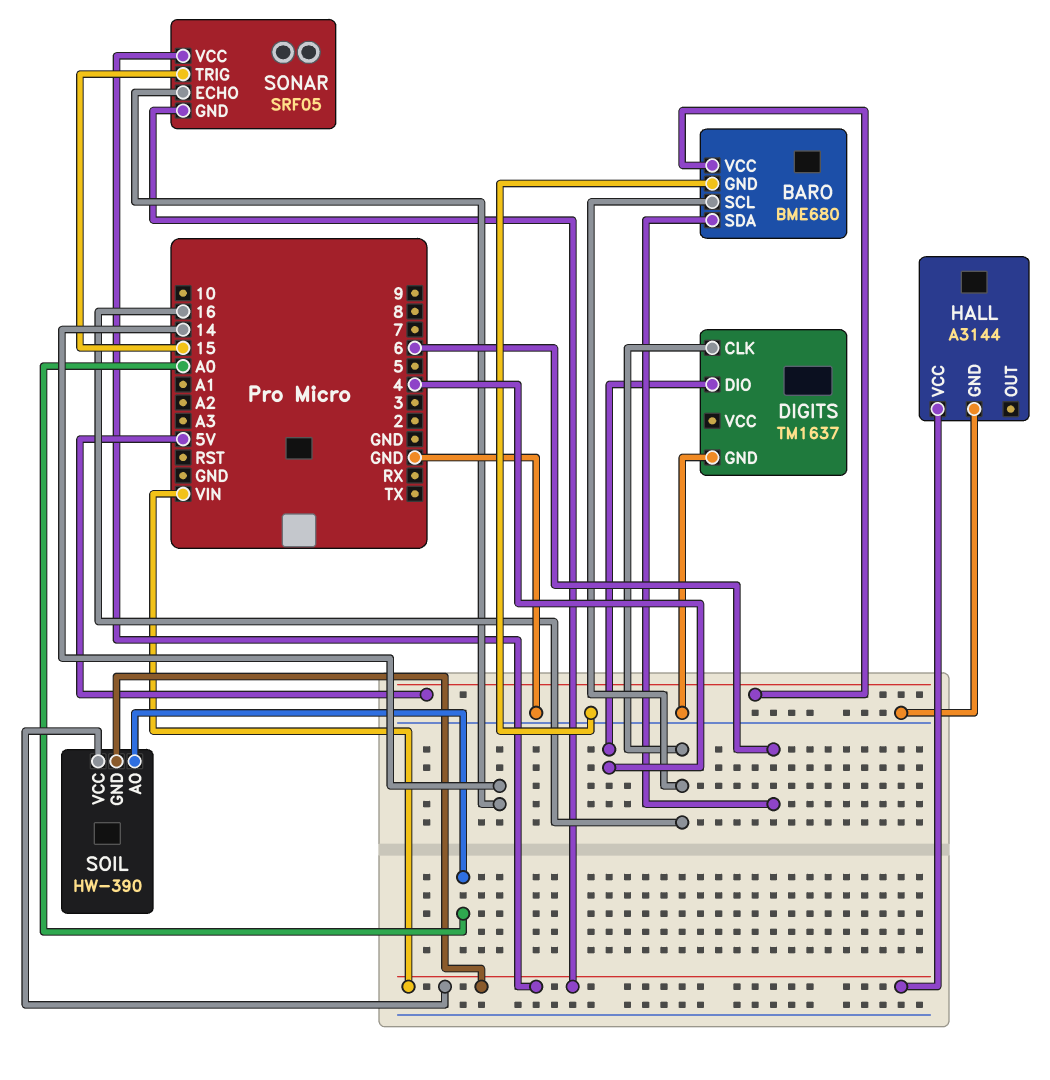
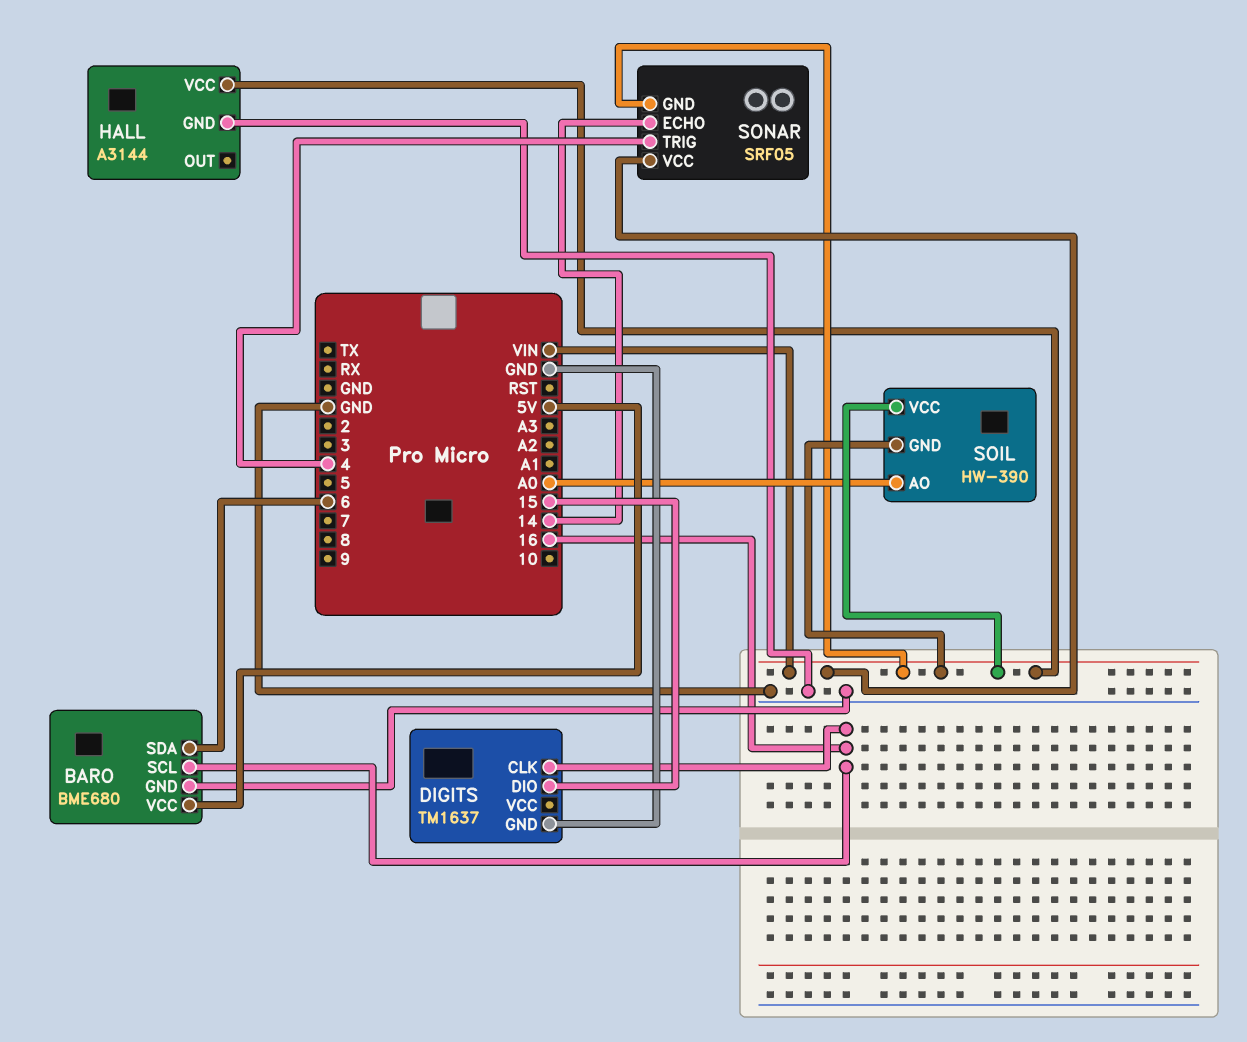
DIGITS pin DIO: 4 -> 15
SONAR pin TRIG: 15 -> 4

